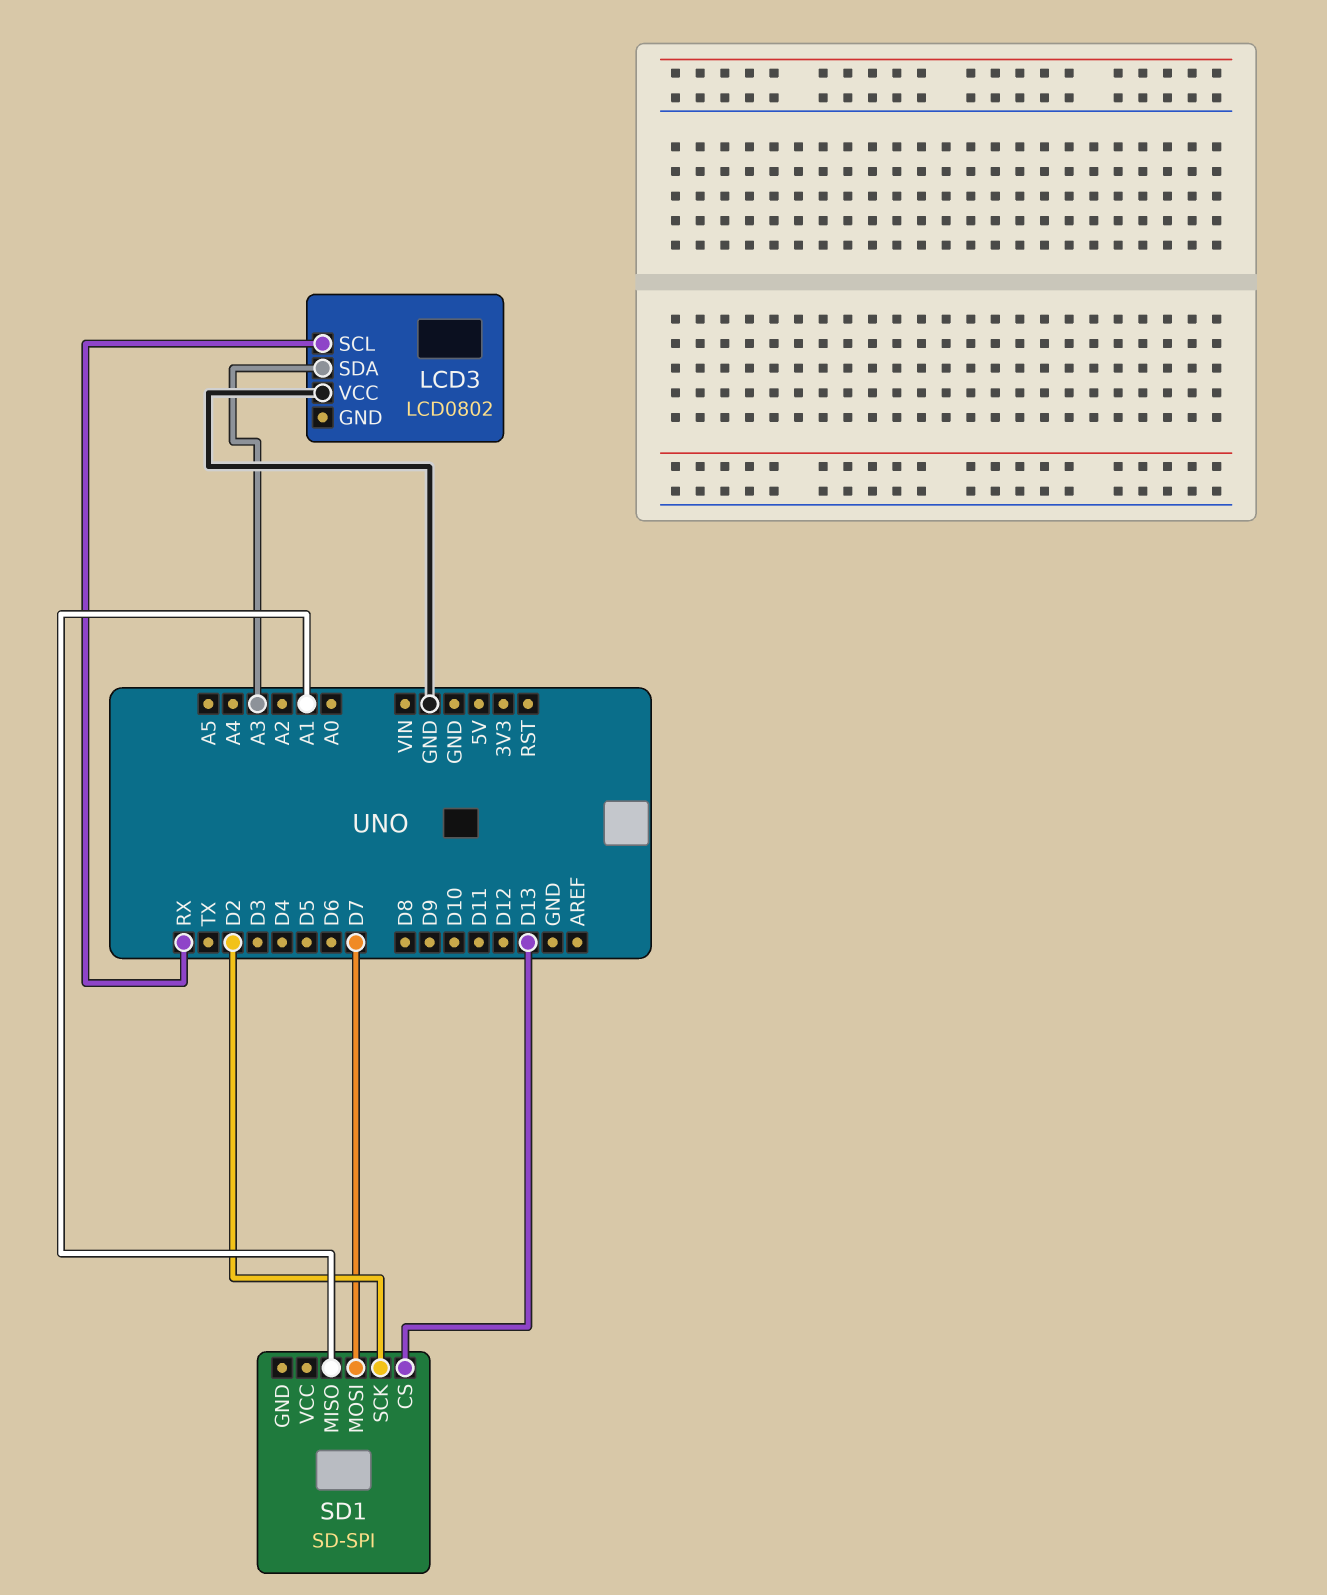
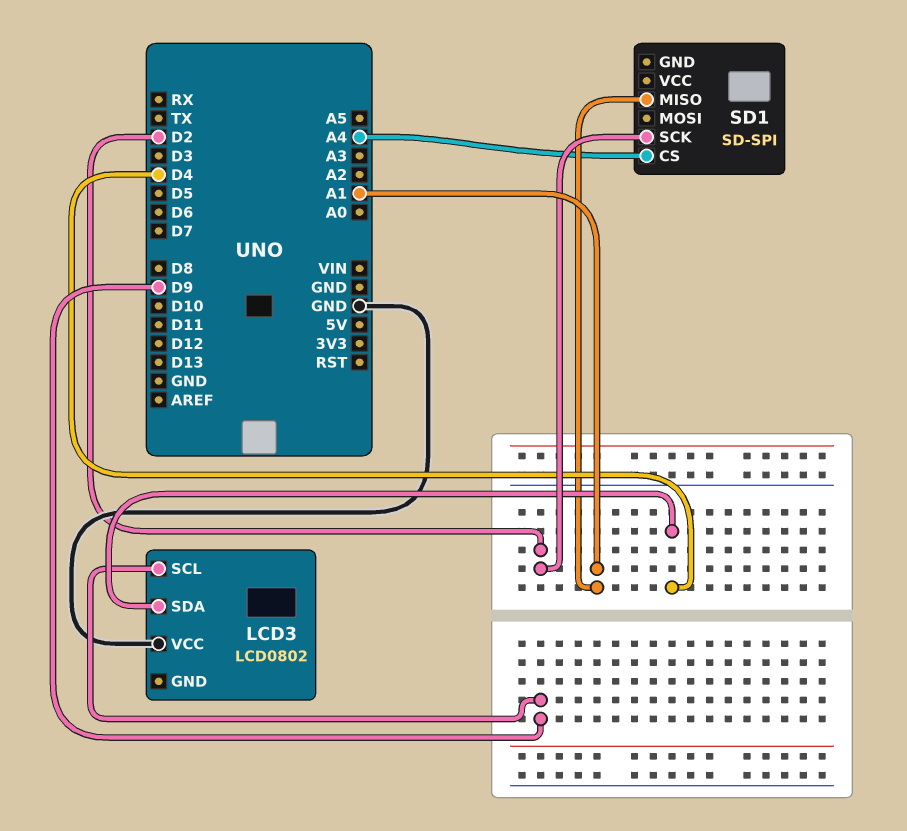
LCD3 pin SCL: RX -> D9
LCD3 pin SDA: A3 -> D4
SD1 pin CS: D13 -> A4
SD1 pin MOSI: D7 -> none

